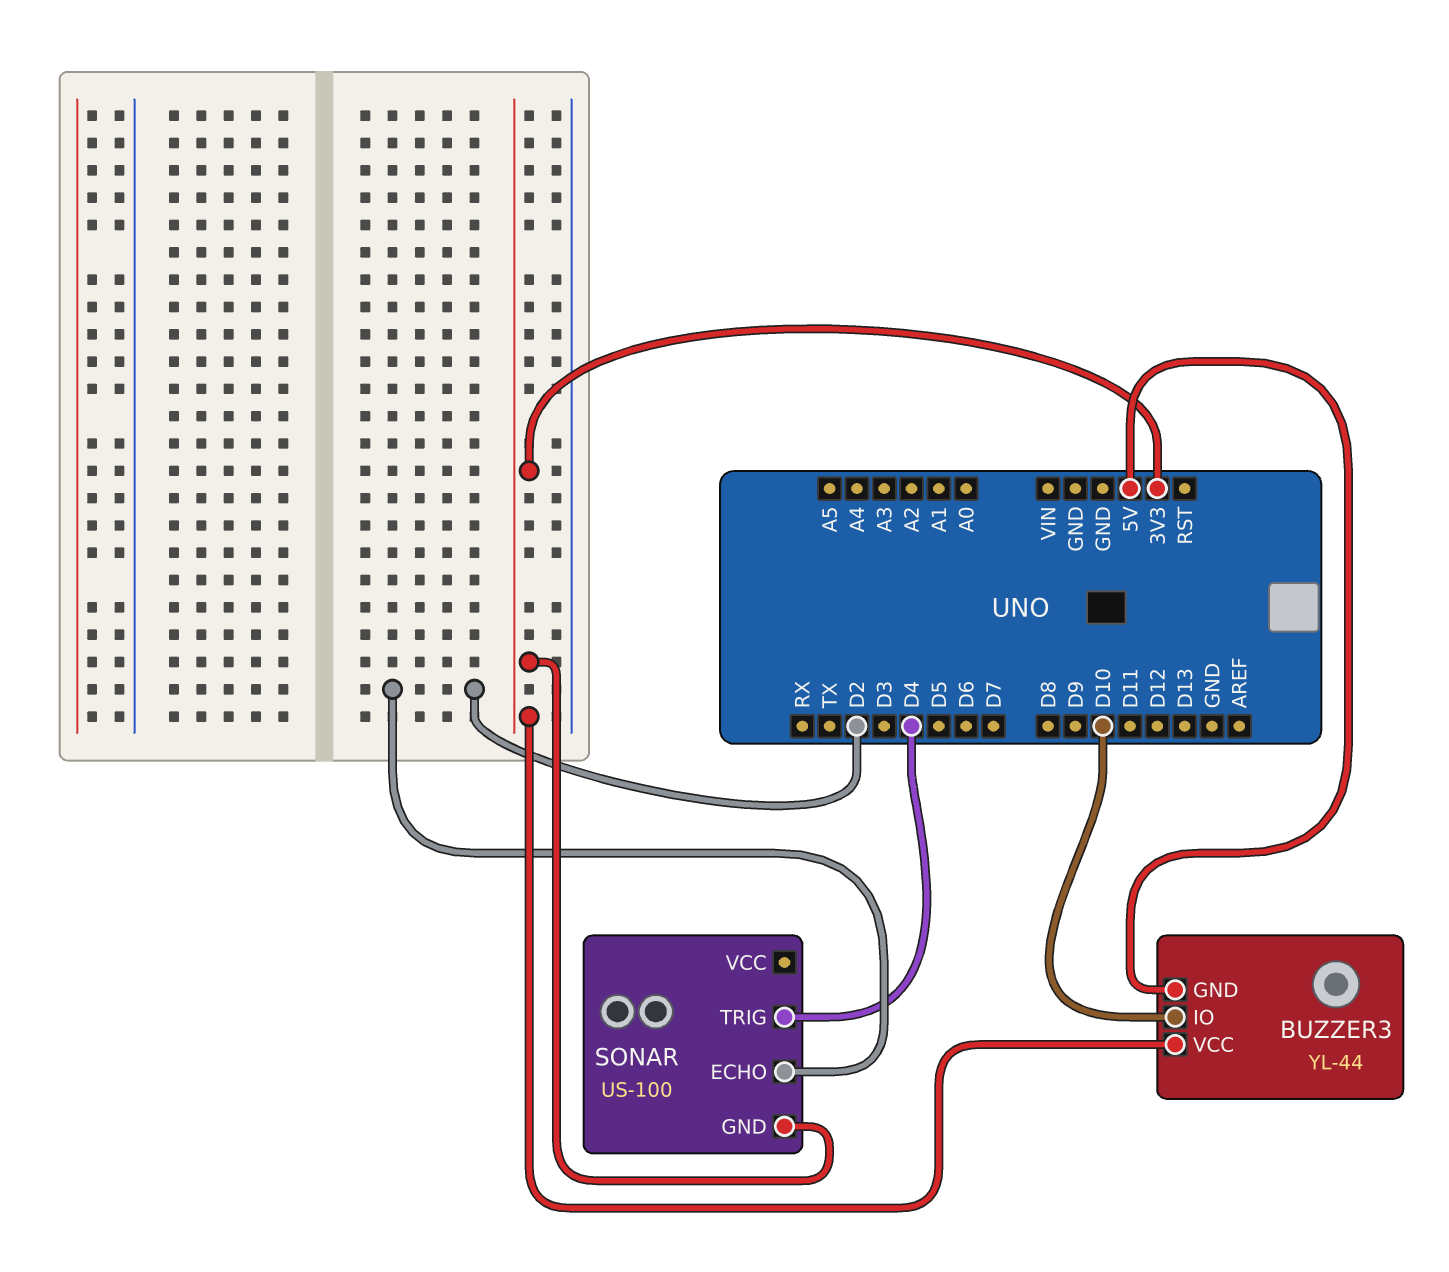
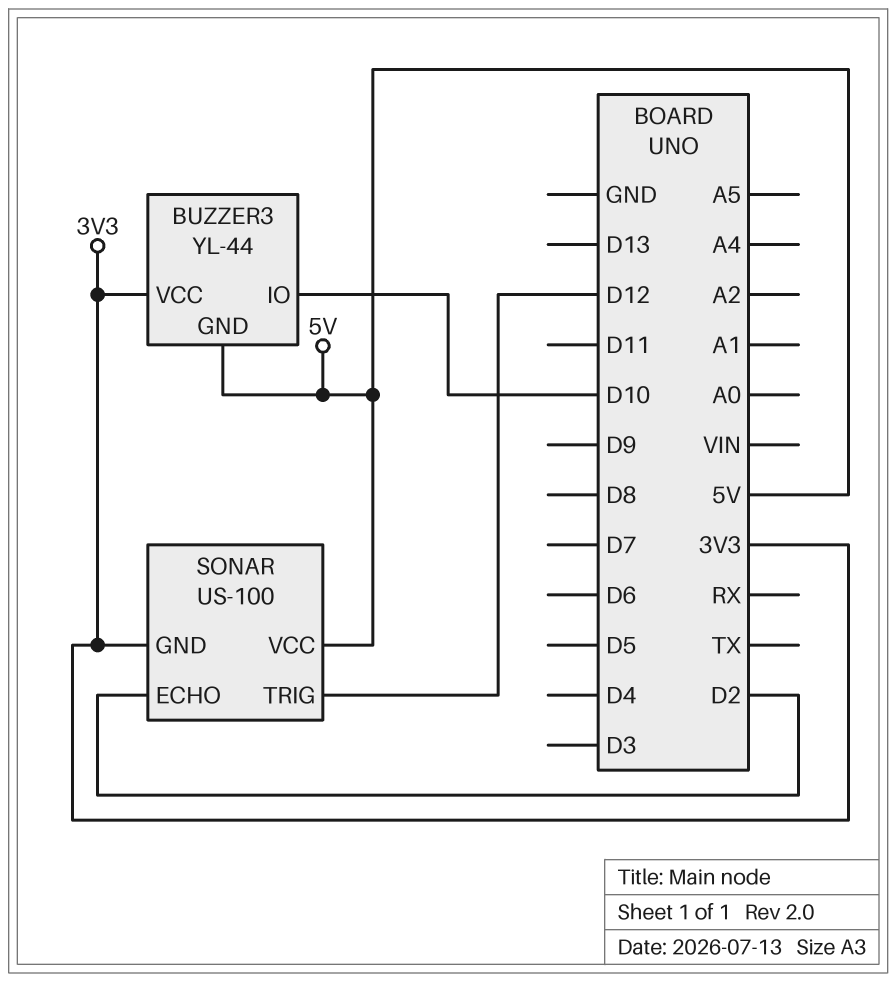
SONAR pin TRIG: D4 -> D12
SONAR pin VCC: none -> 5V

